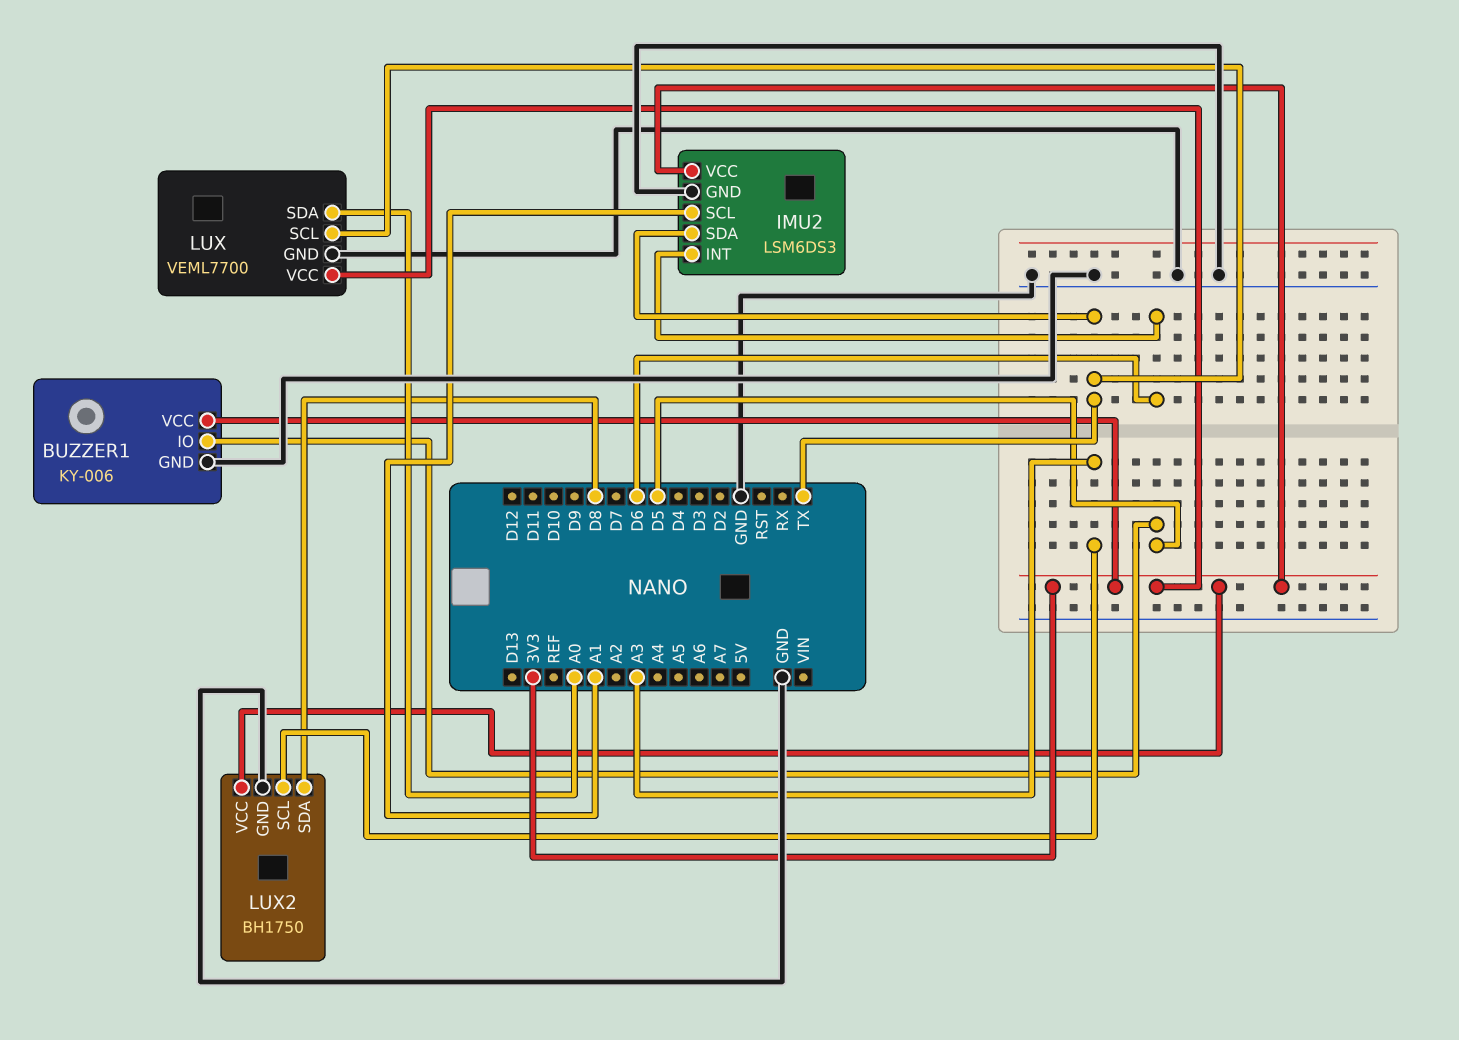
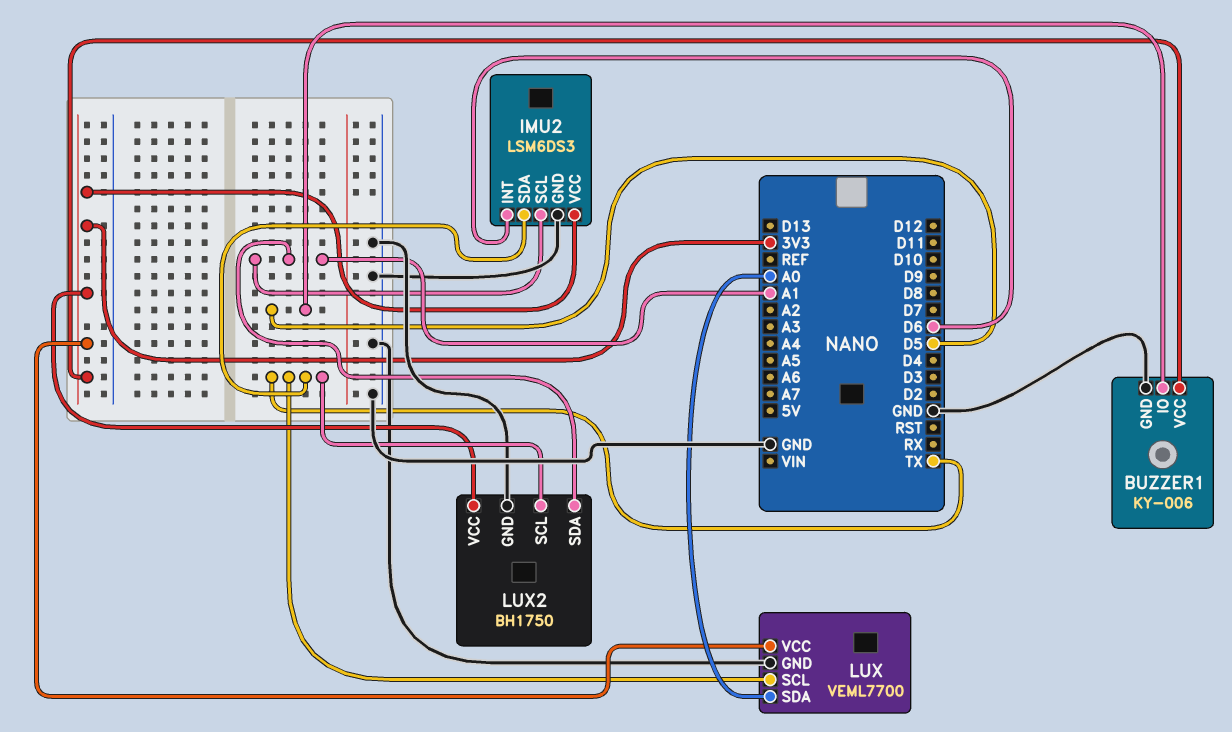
LUX2 pin SCL: A3 -> TX
LUX2 pin SDA: D8 -> A1

